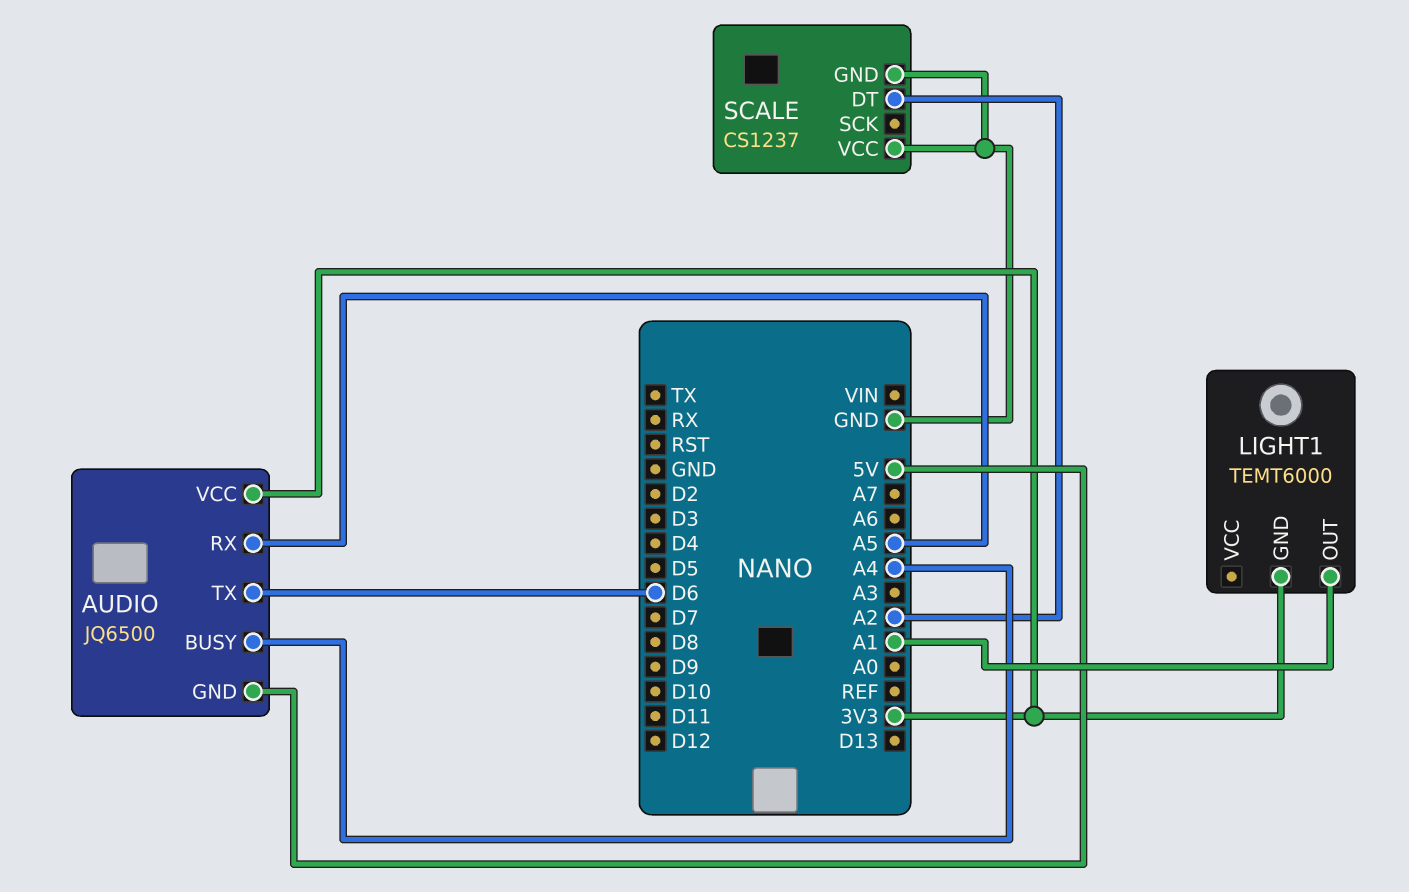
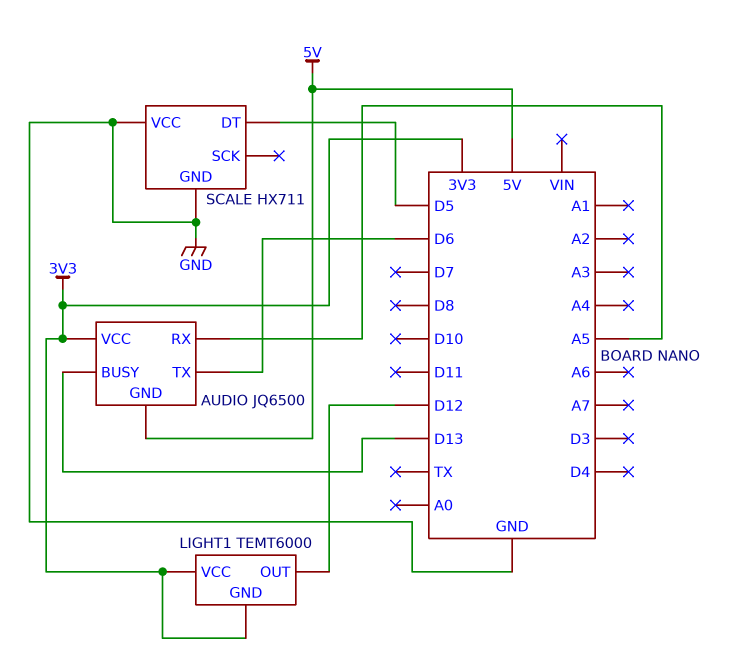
AUDIO pin BUSY: A4 -> D13
LIGHT1 pin OUT: A1 -> D12
LIGHT1 pin VCC: none -> 3V3
SCALE: CS1237 -> HX711
SCALE pin DT: A2 -> D5

